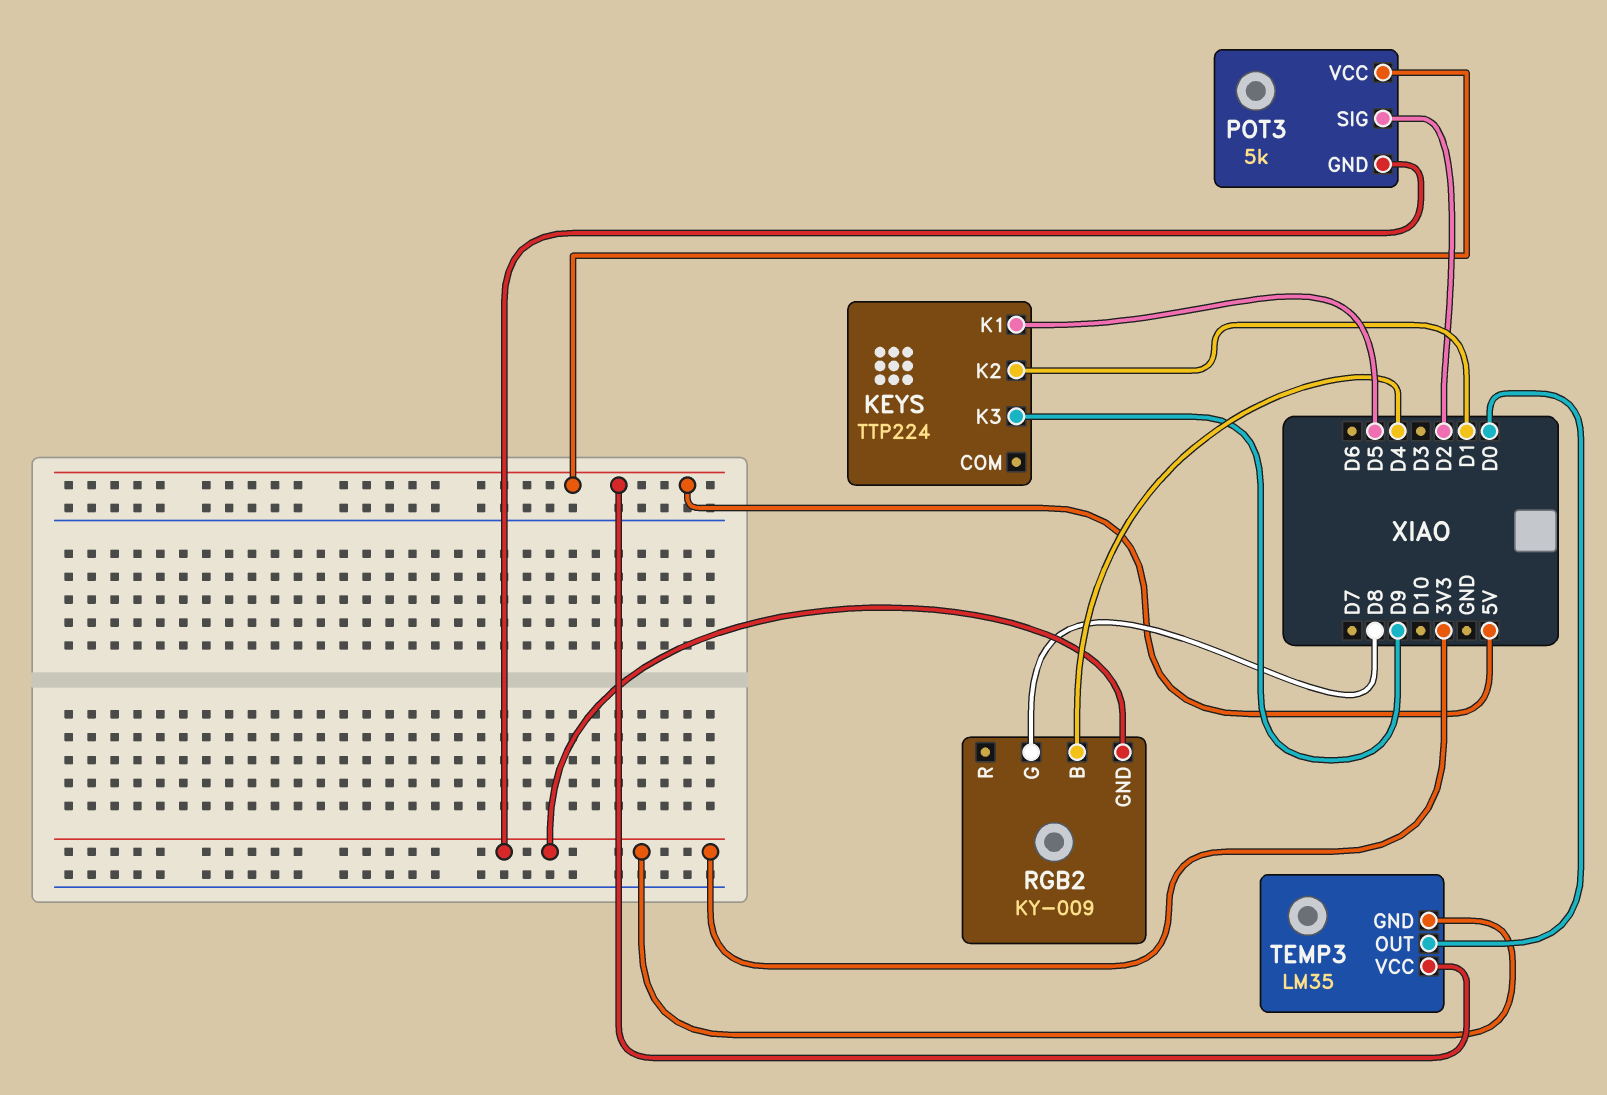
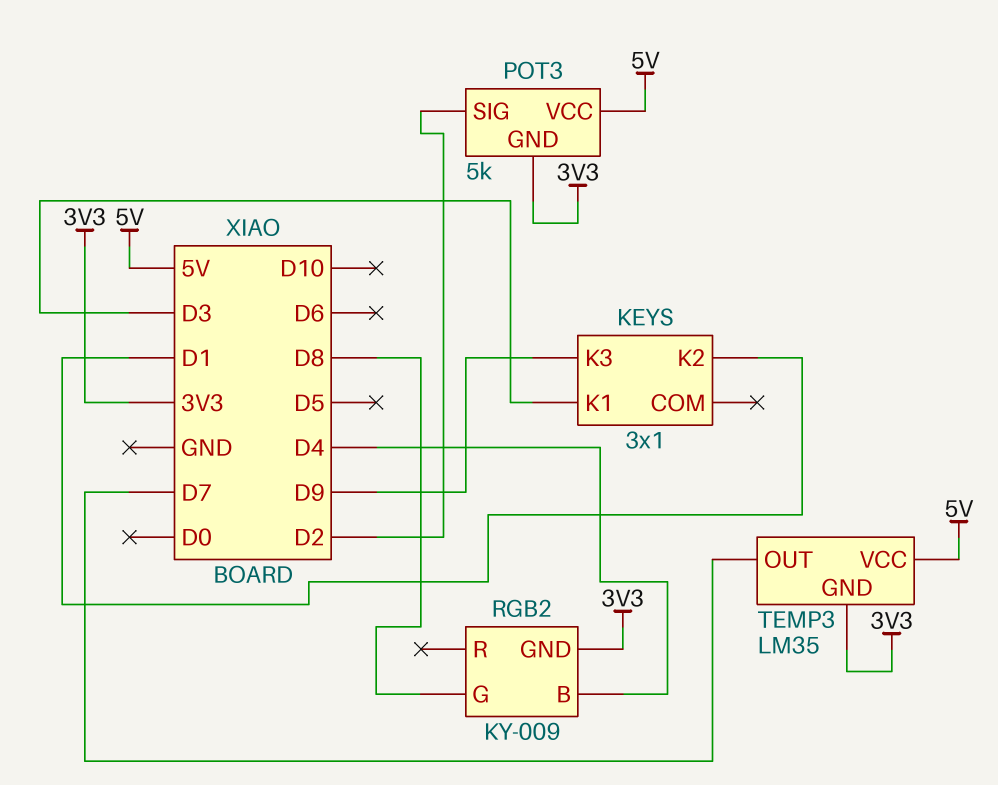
KEYS: TTP224 -> 3x1
KEYS pin K1: D5 -> D3
TEMP3 pin OUT: D0 -> D7

